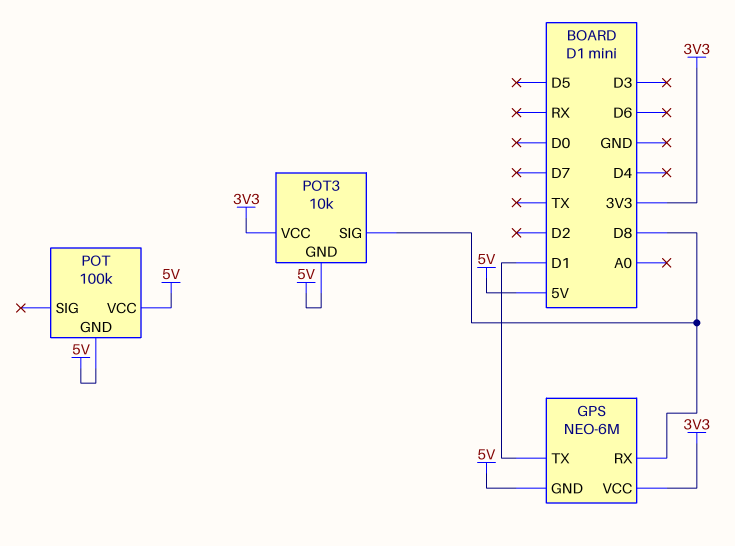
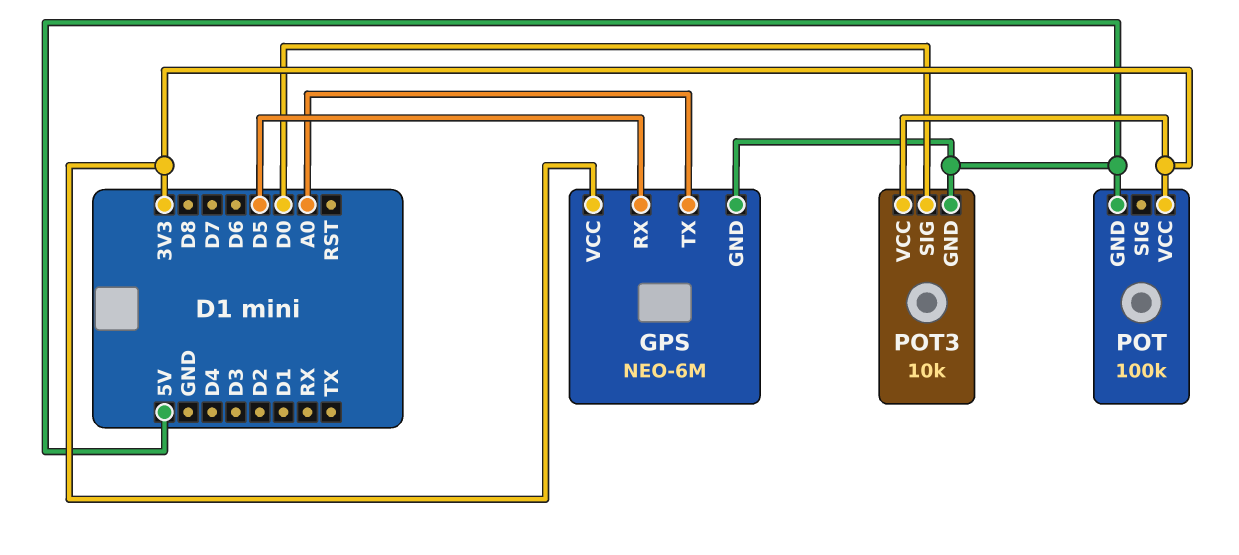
GPS pin RX: D8 -> D5
GPS pin TX: D1 -> A0
POT pin VCC: 5V -> 3V3
POT3 pin SIG: D8 -> D0

